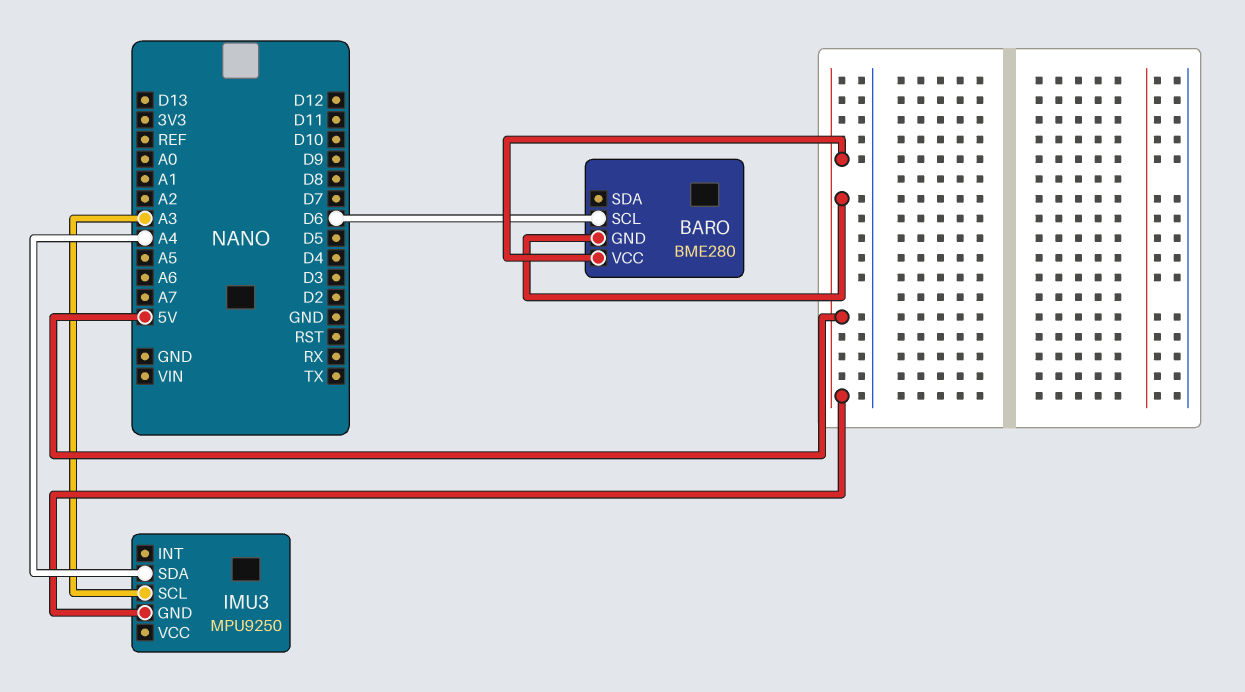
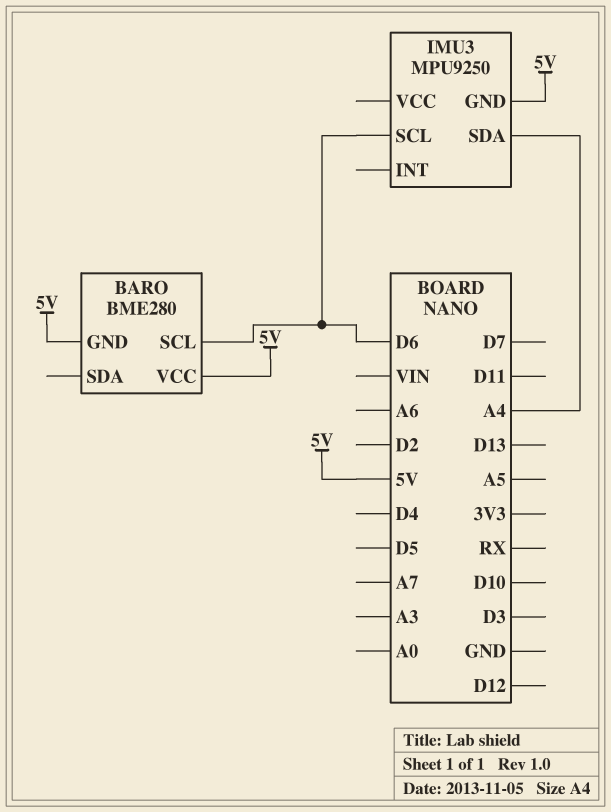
IMU3 pin SCL: A3 -> D6

